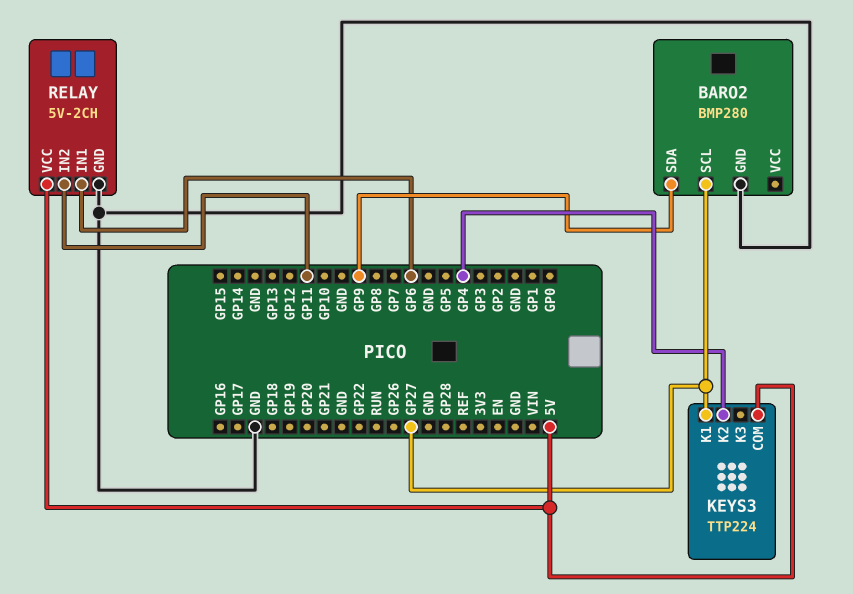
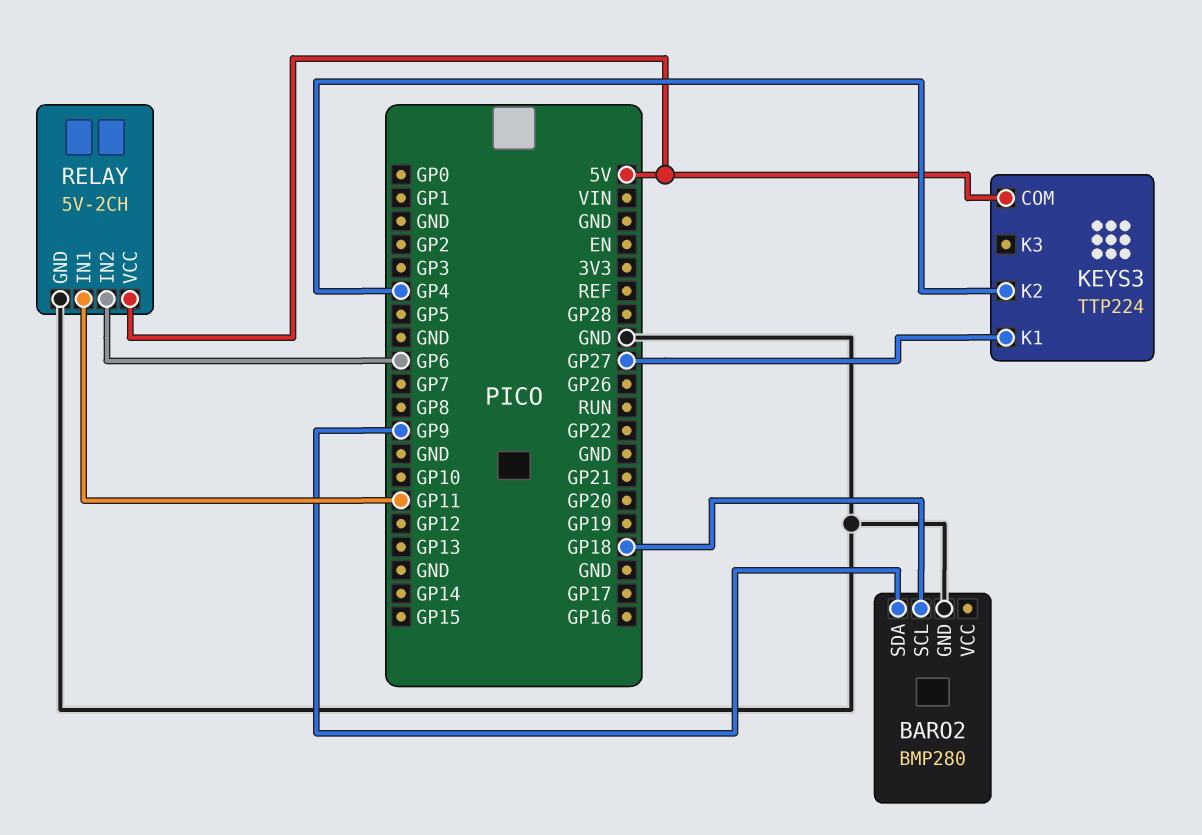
BARO2 pin SCL: GP27 -> GP18
RELAY pin IN1: GP6 -> GP11
RELAY pin IN2: GP11 -> GP6

